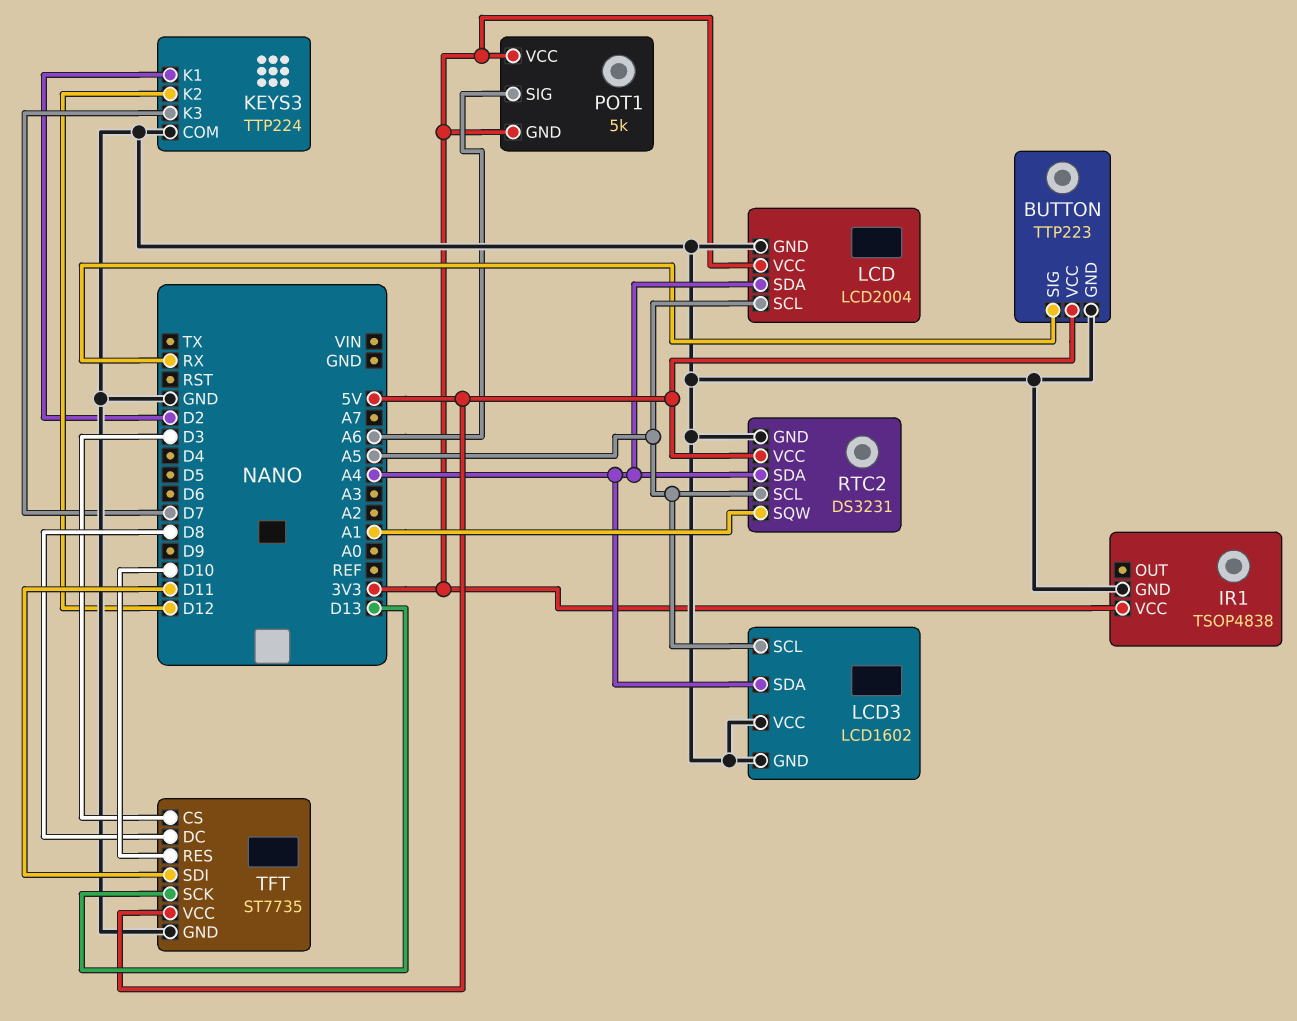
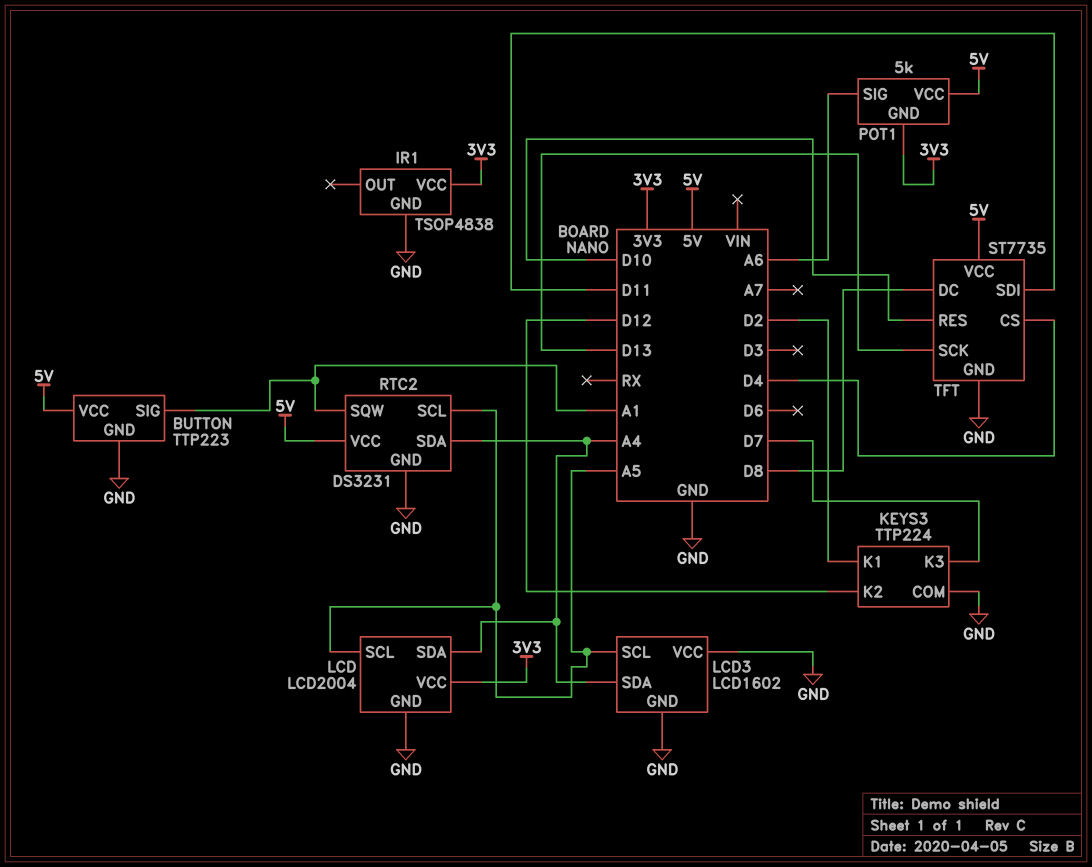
BUTTON pin SIG: RX -> A1
POT1 pin VCC: 3V3 -> 5V
TFT pin CS: D3 -> D4

